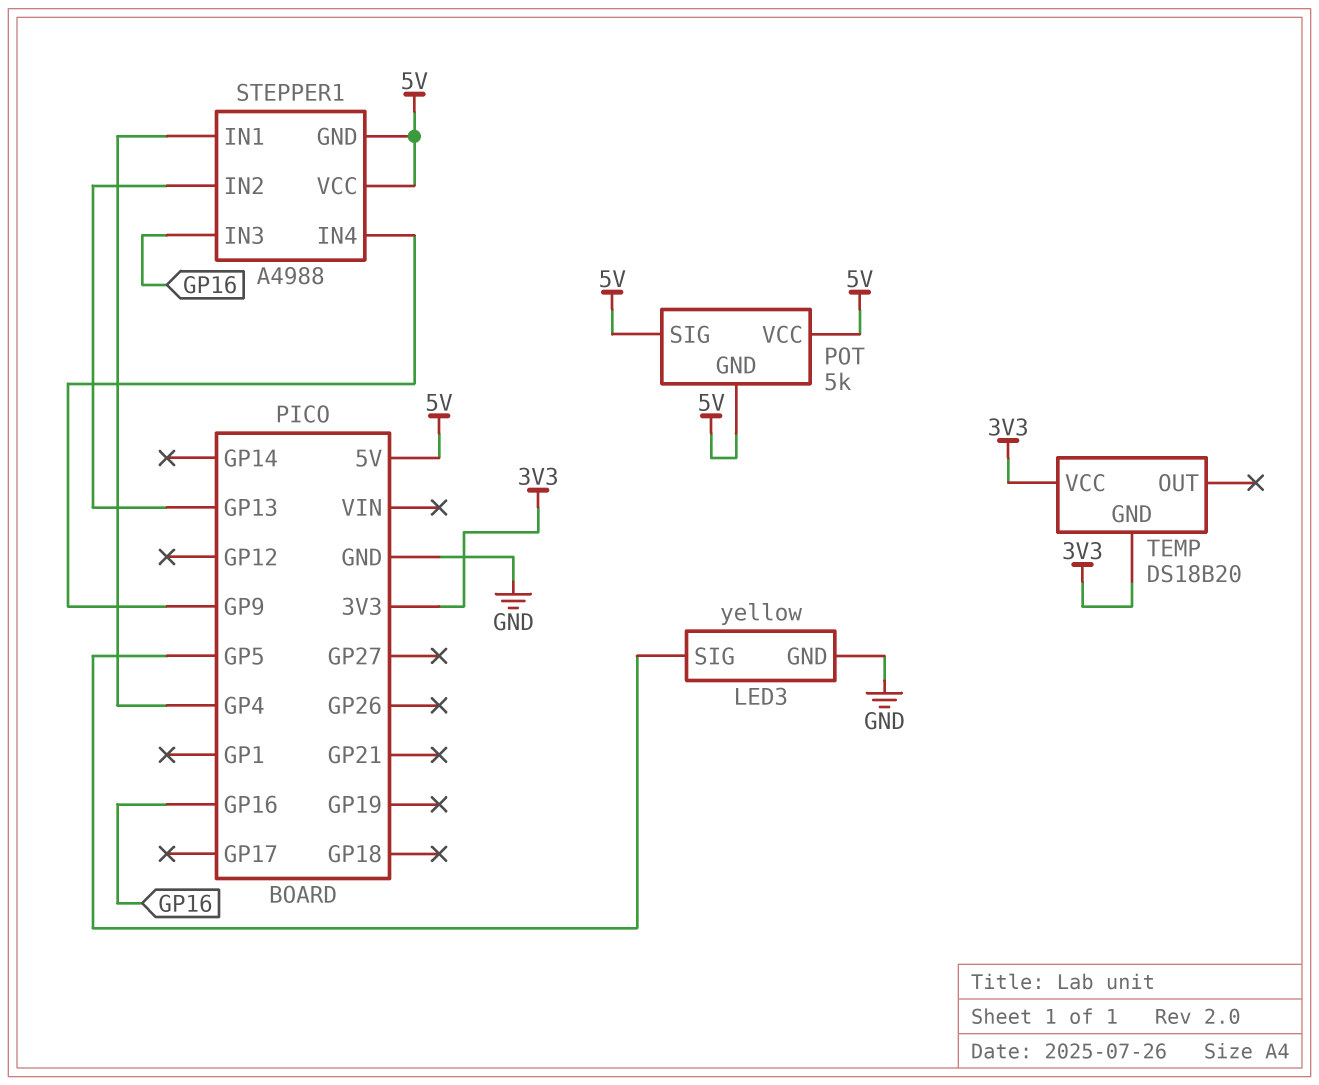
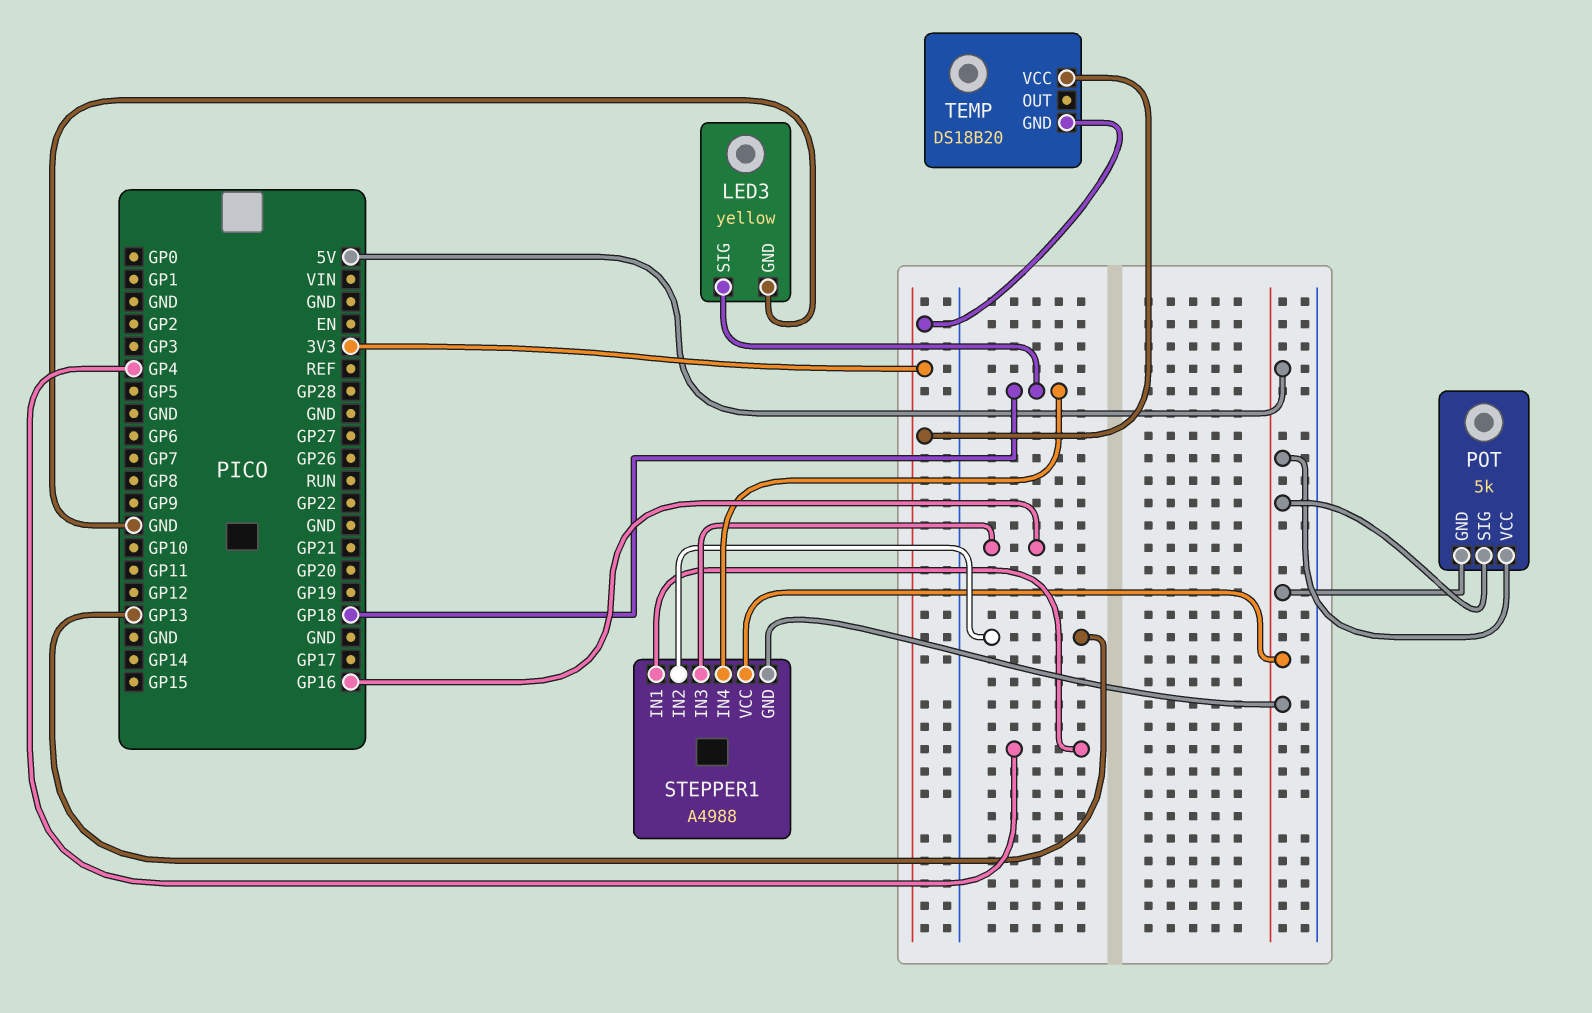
LED3 pin SIG: GP5 -> GP18
STEPPER1 pin IN4: GP9 -> GP18

